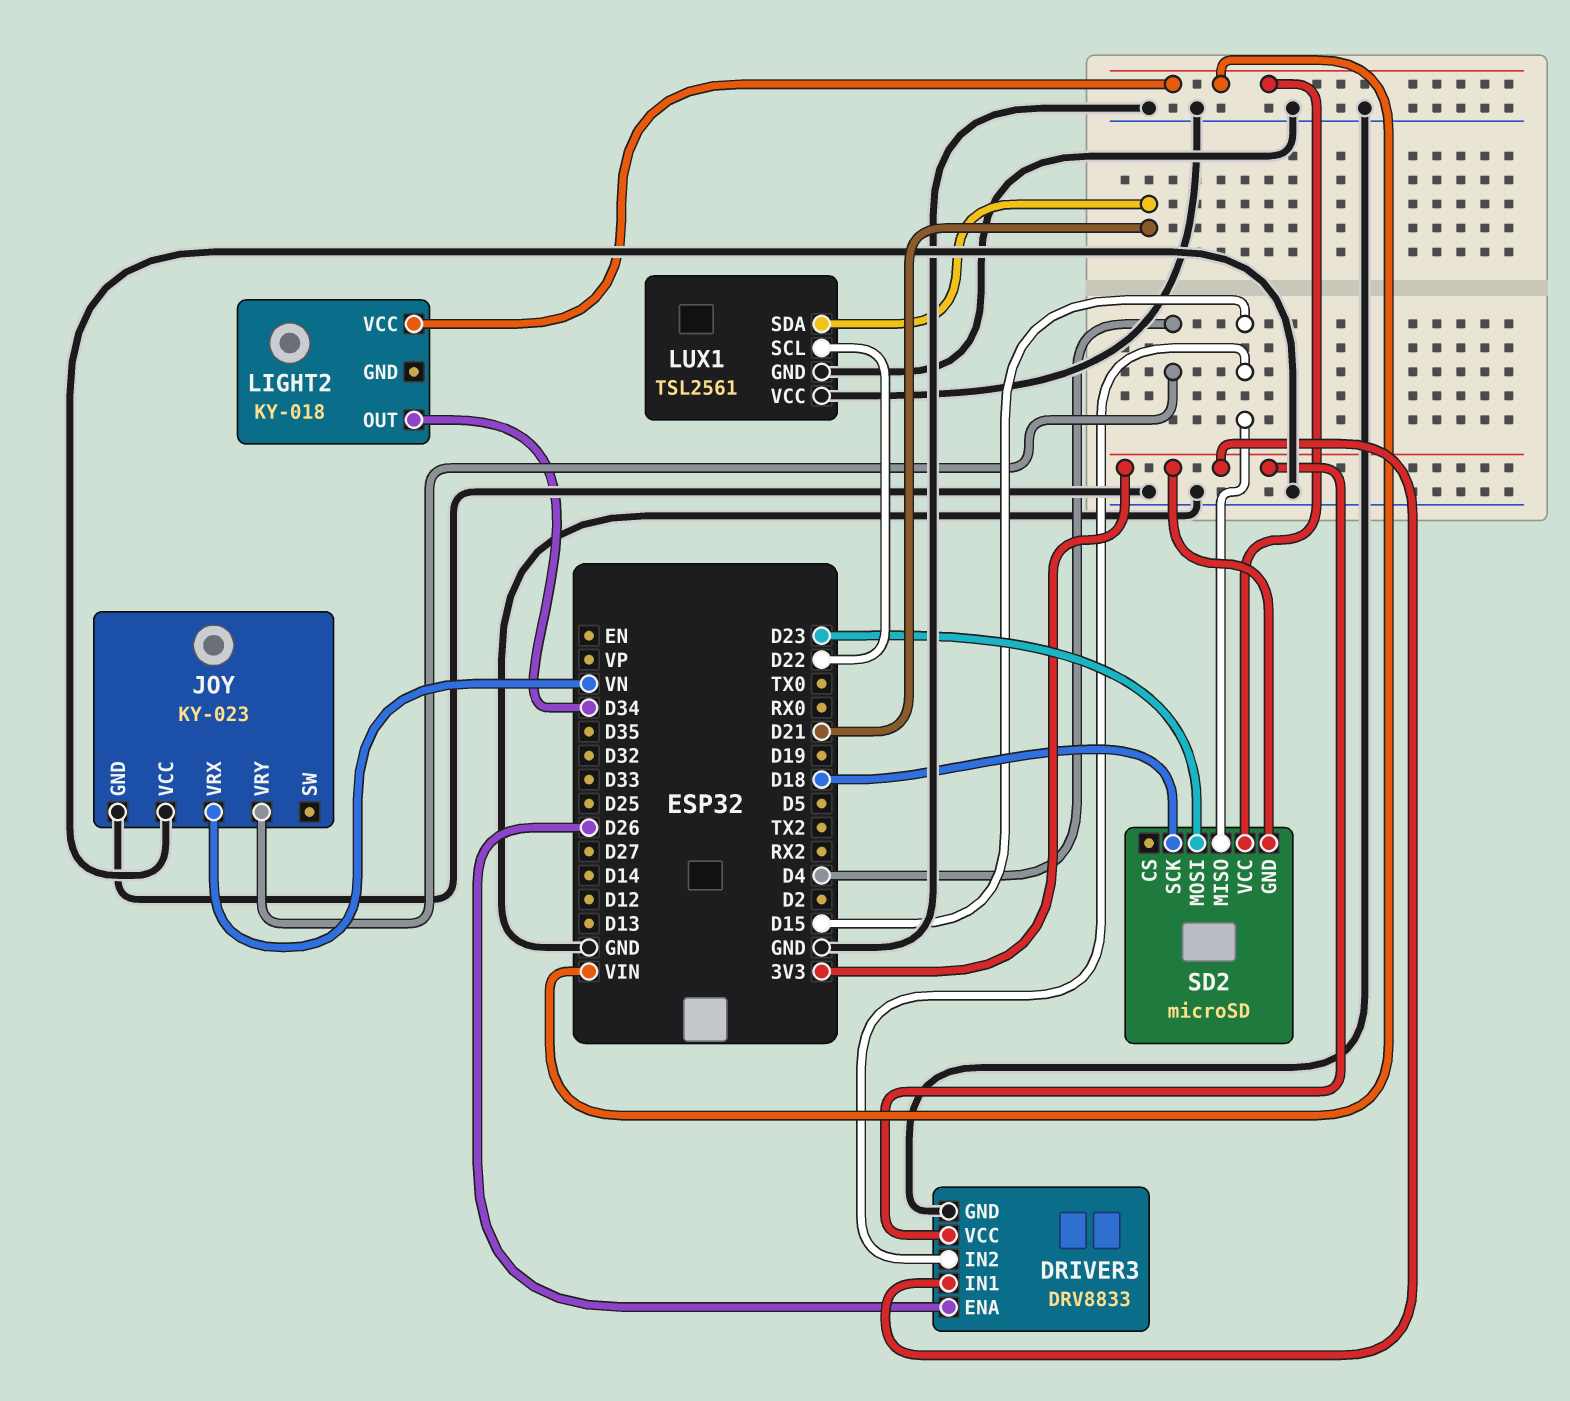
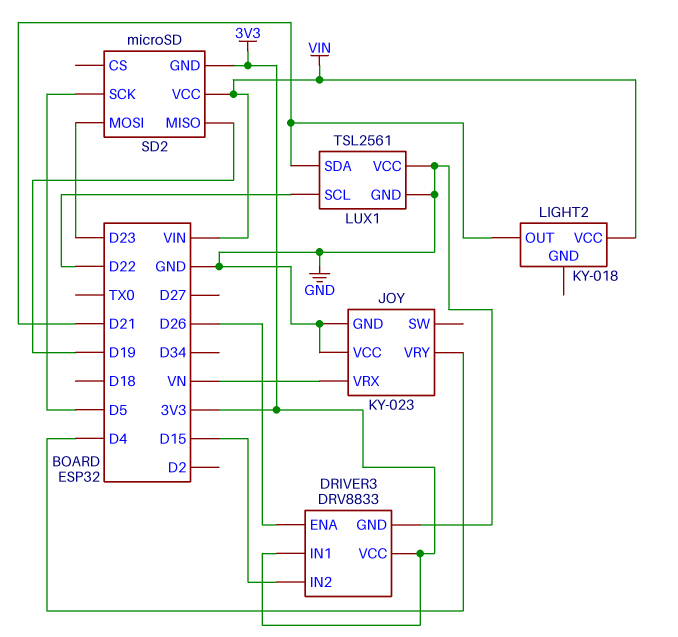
LIGHT2 pin OUT: D34 -> D21
SD2 pin MISO: D15 -> D19
SD2 pin SCK: D18 -> D5

